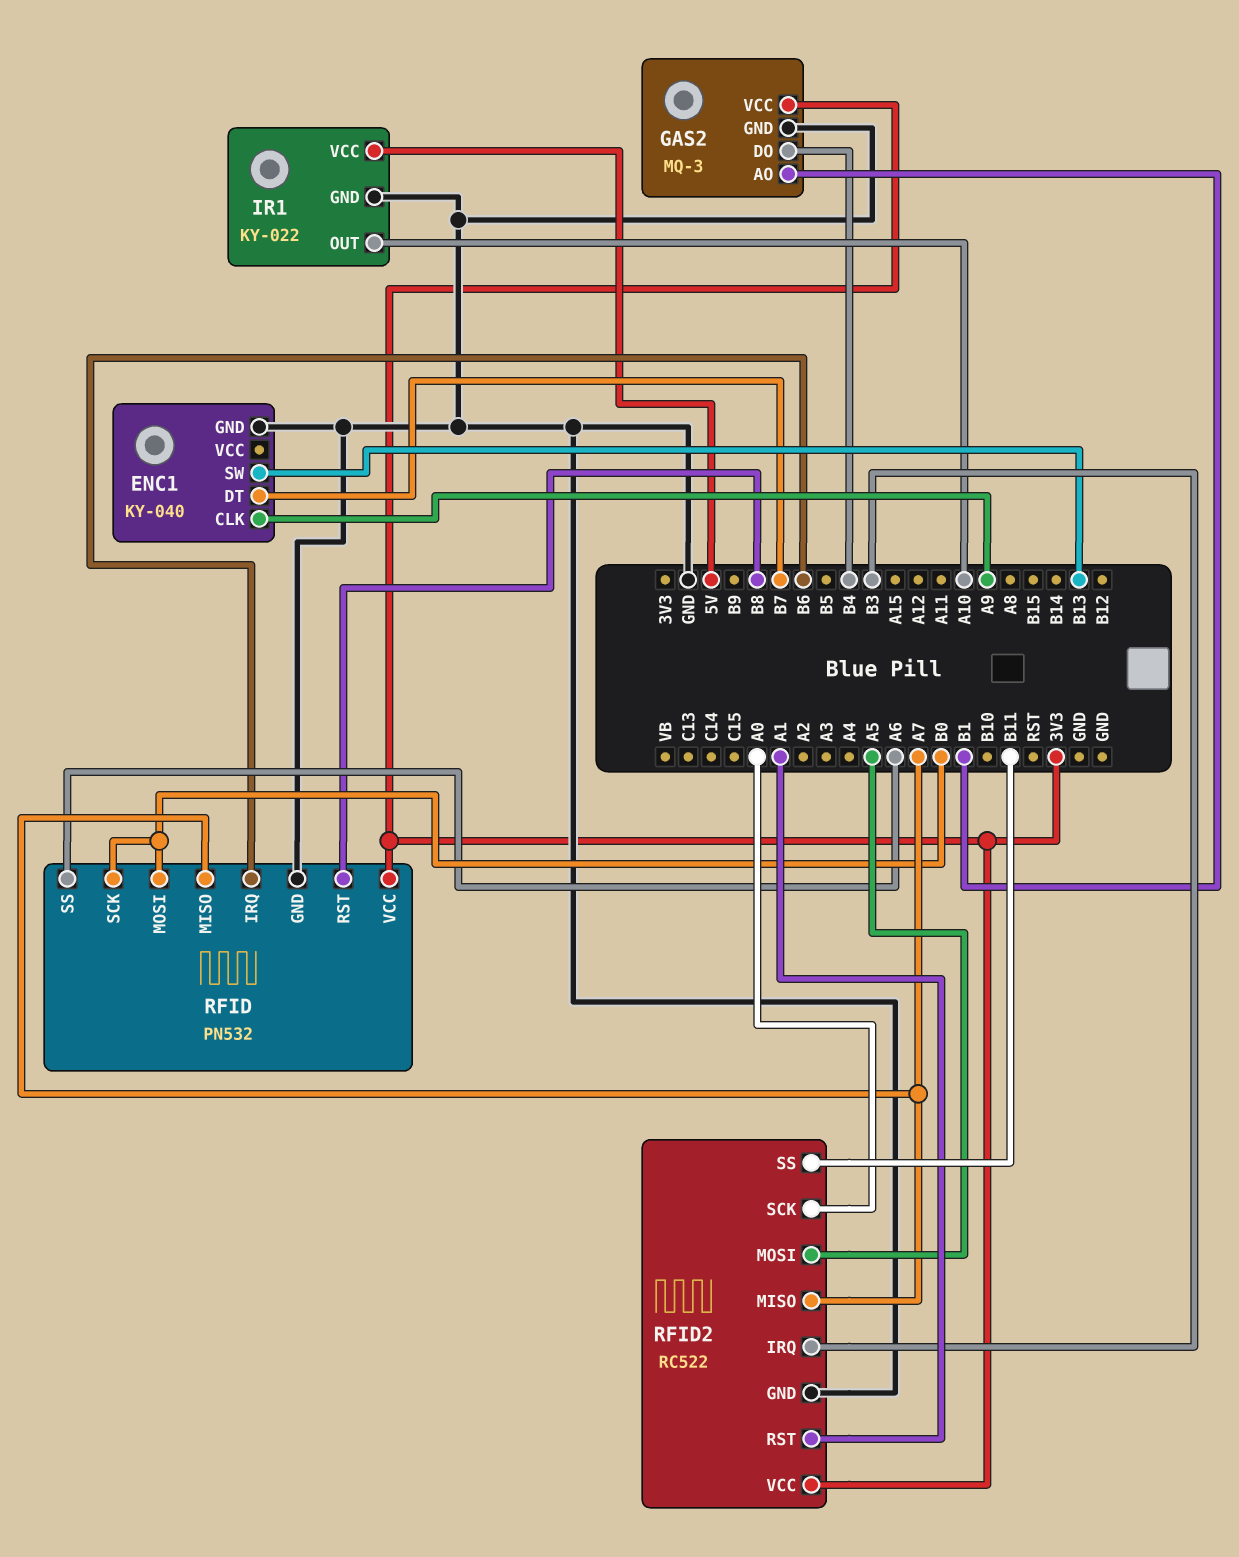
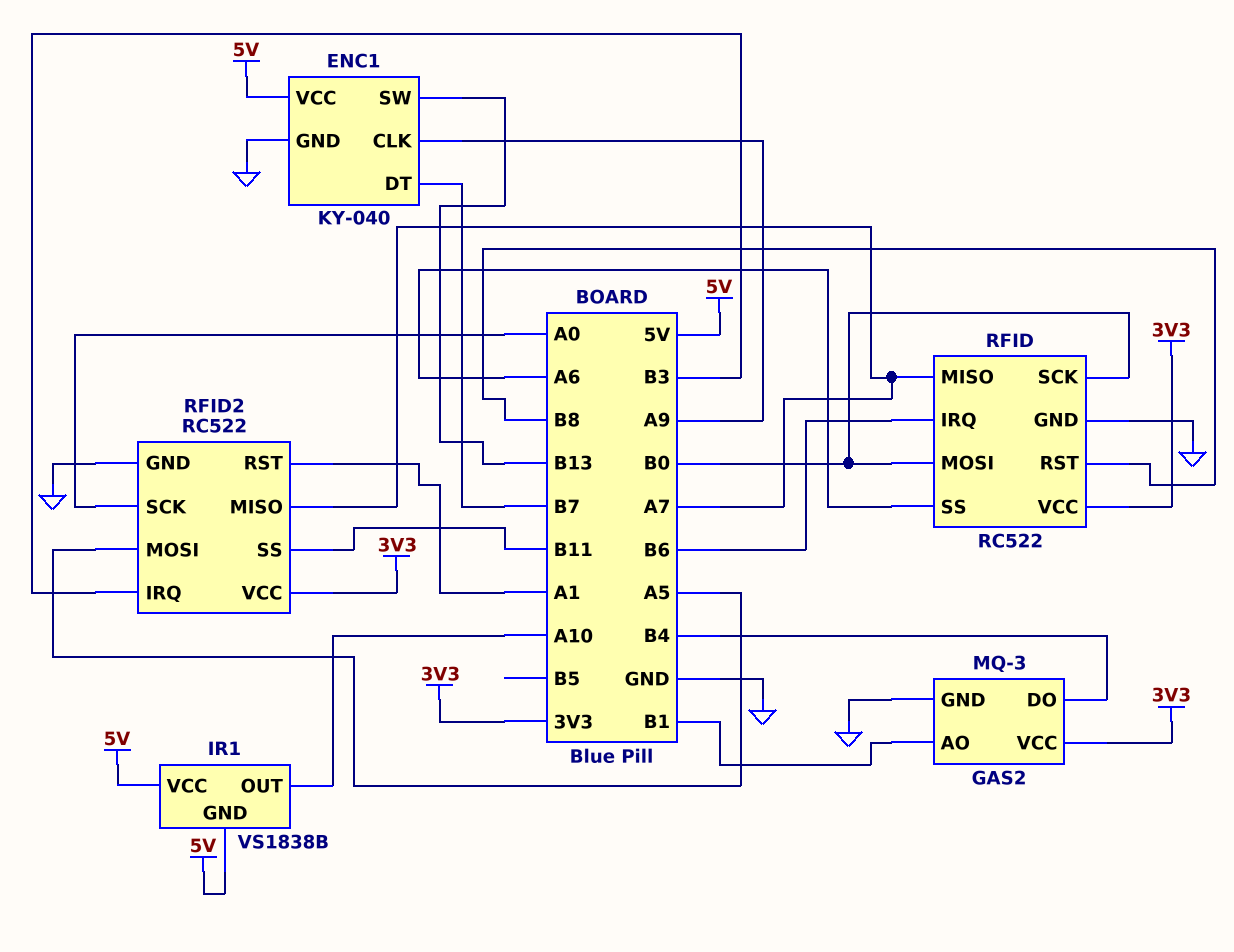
ENC1 pin VCC: none -> 5V
IR1: KY-022 -> VS1838B
IR1 pin GND: GND -> 5V
RFID: PN532 -> RC522

